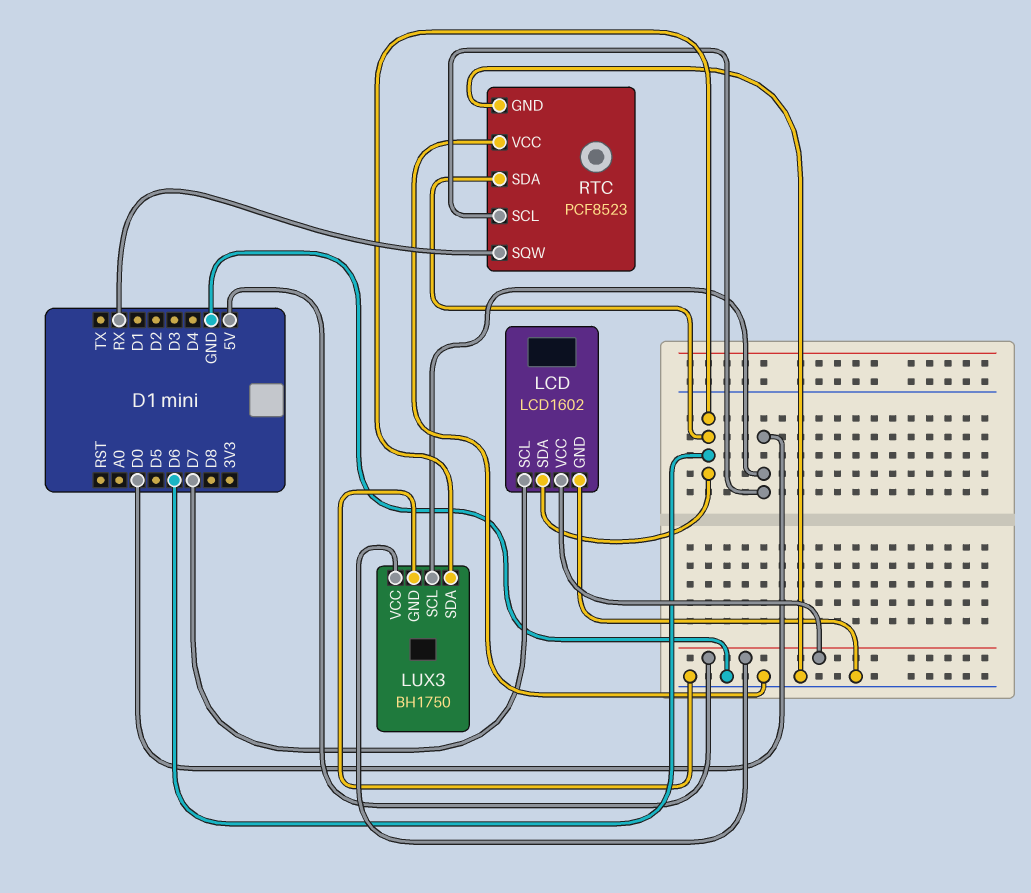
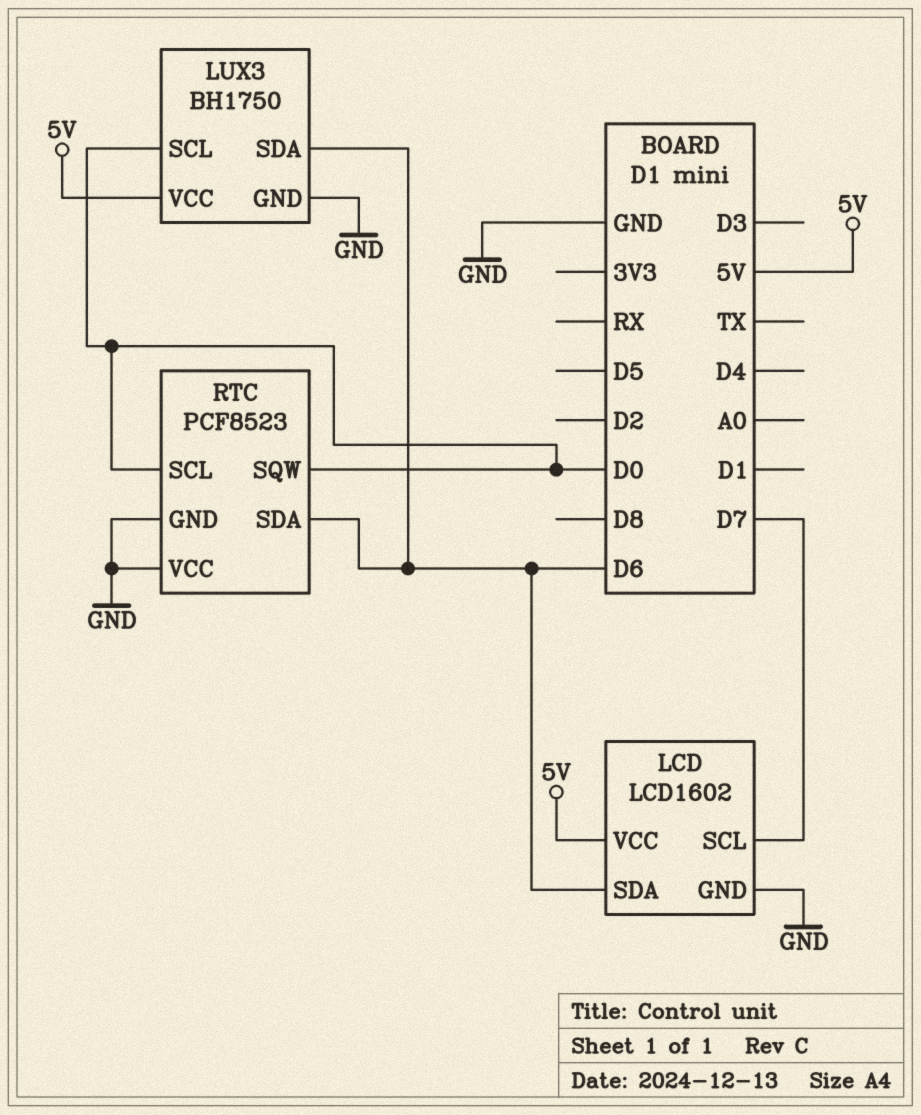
RTC pin SQW: RX -> D0

